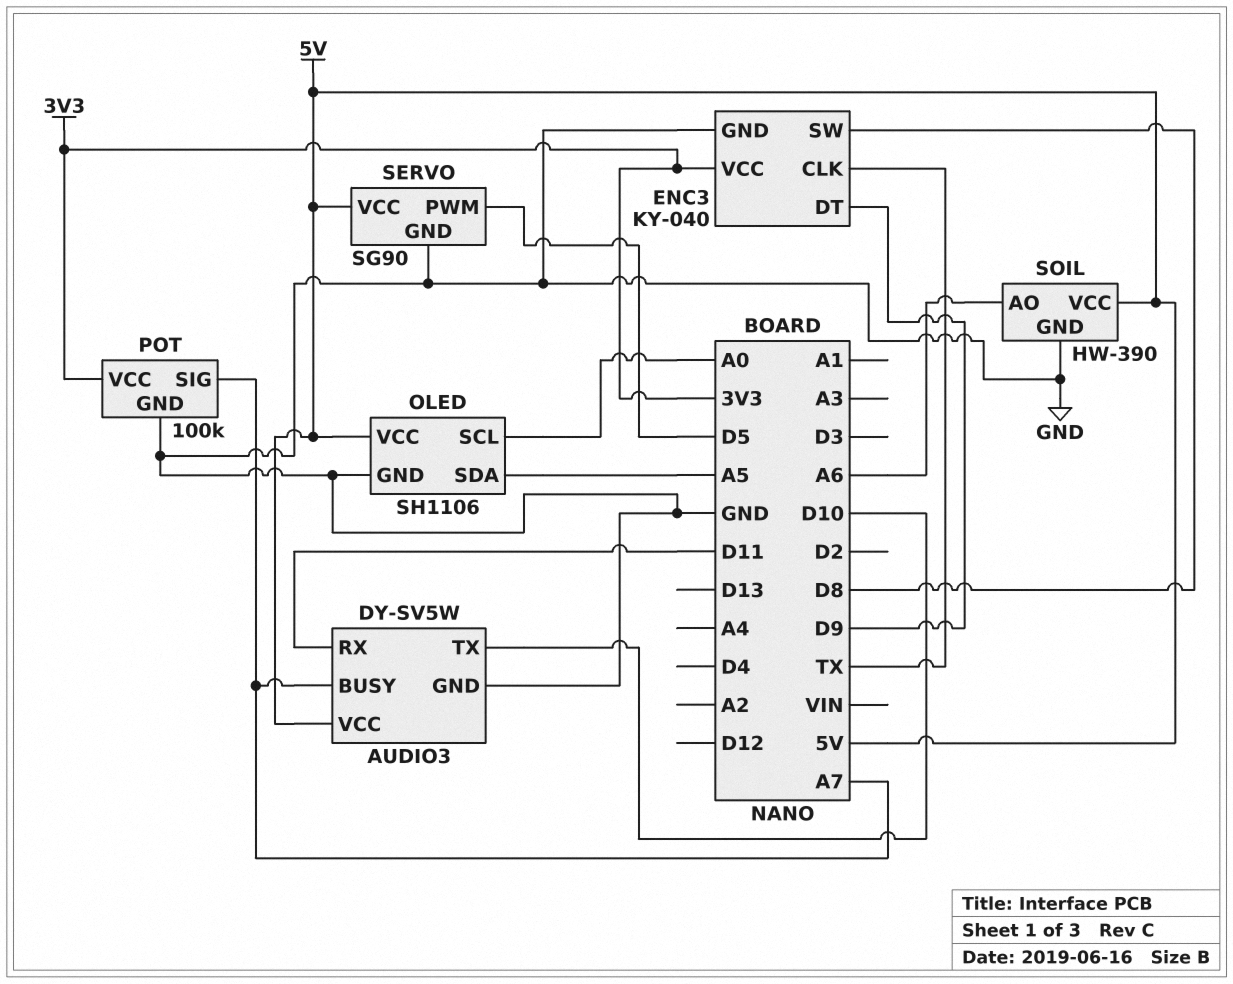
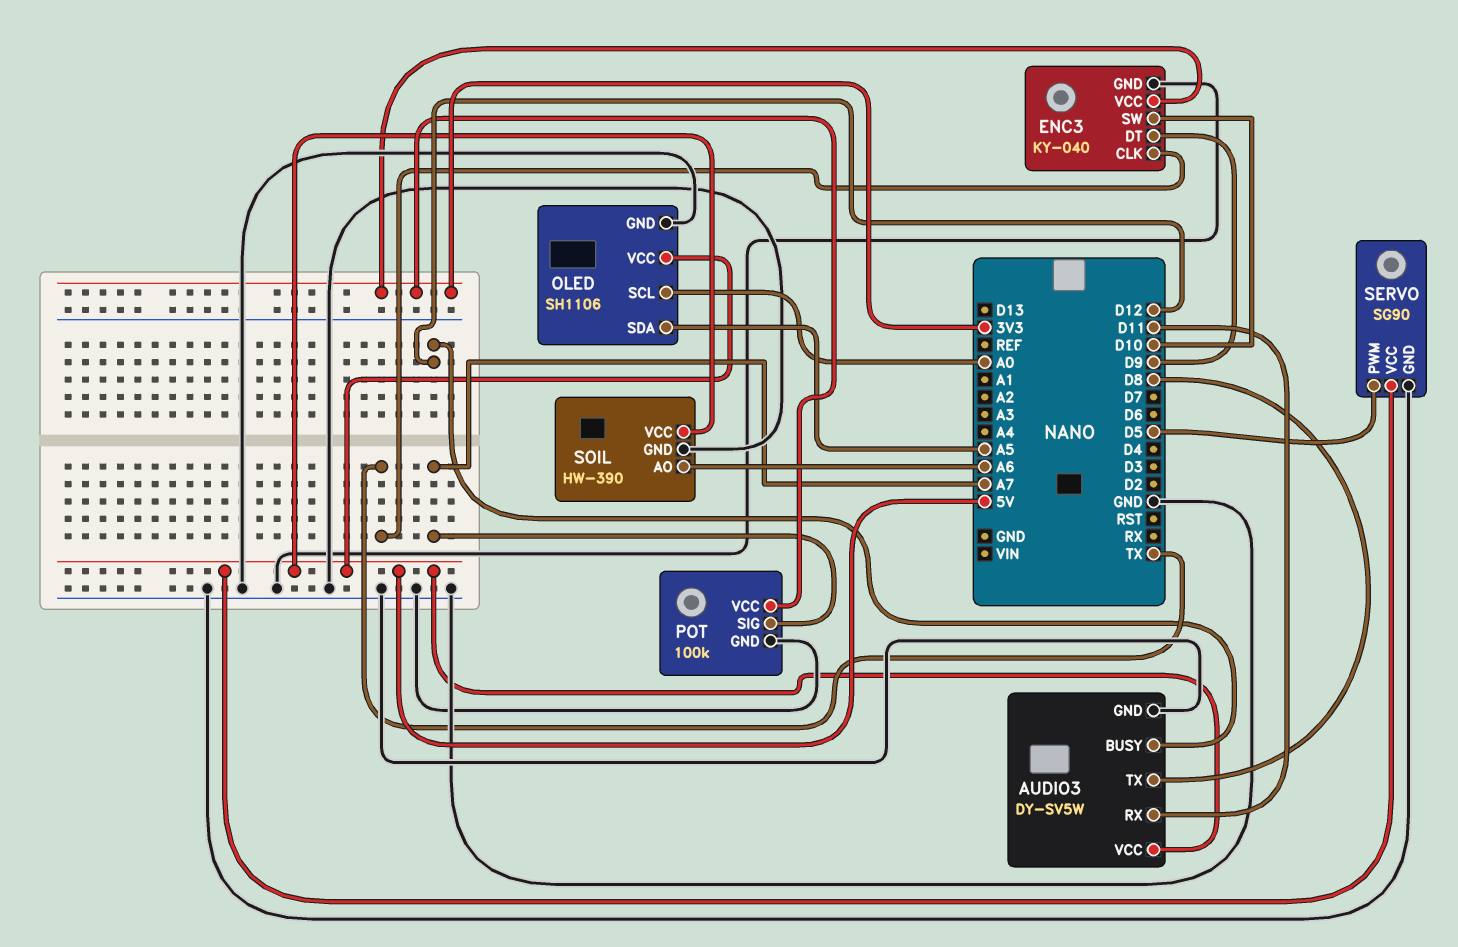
AUDIO3 pin BUSY: A7 -> D12
AUDIO3 pin TX: D10 -> D8
ENC3 pin SW: D8 -> D10

